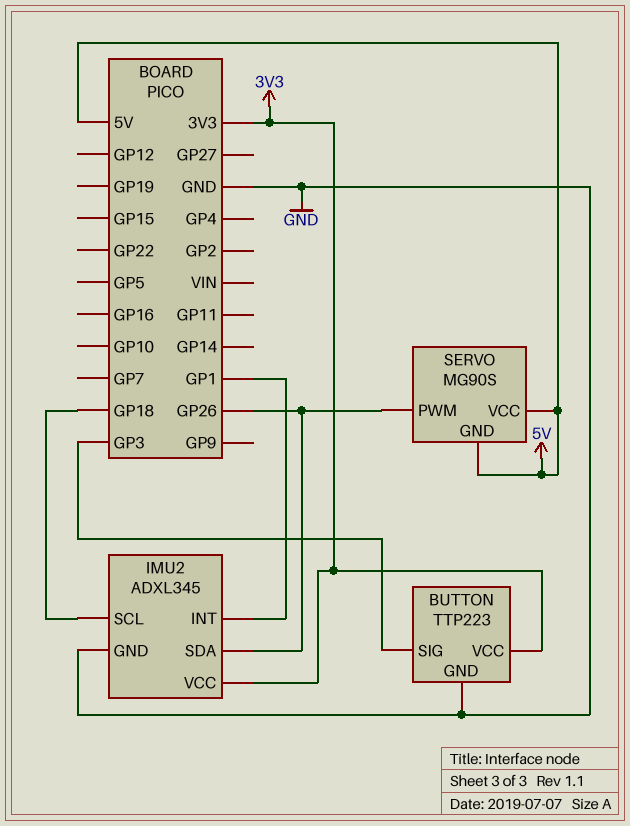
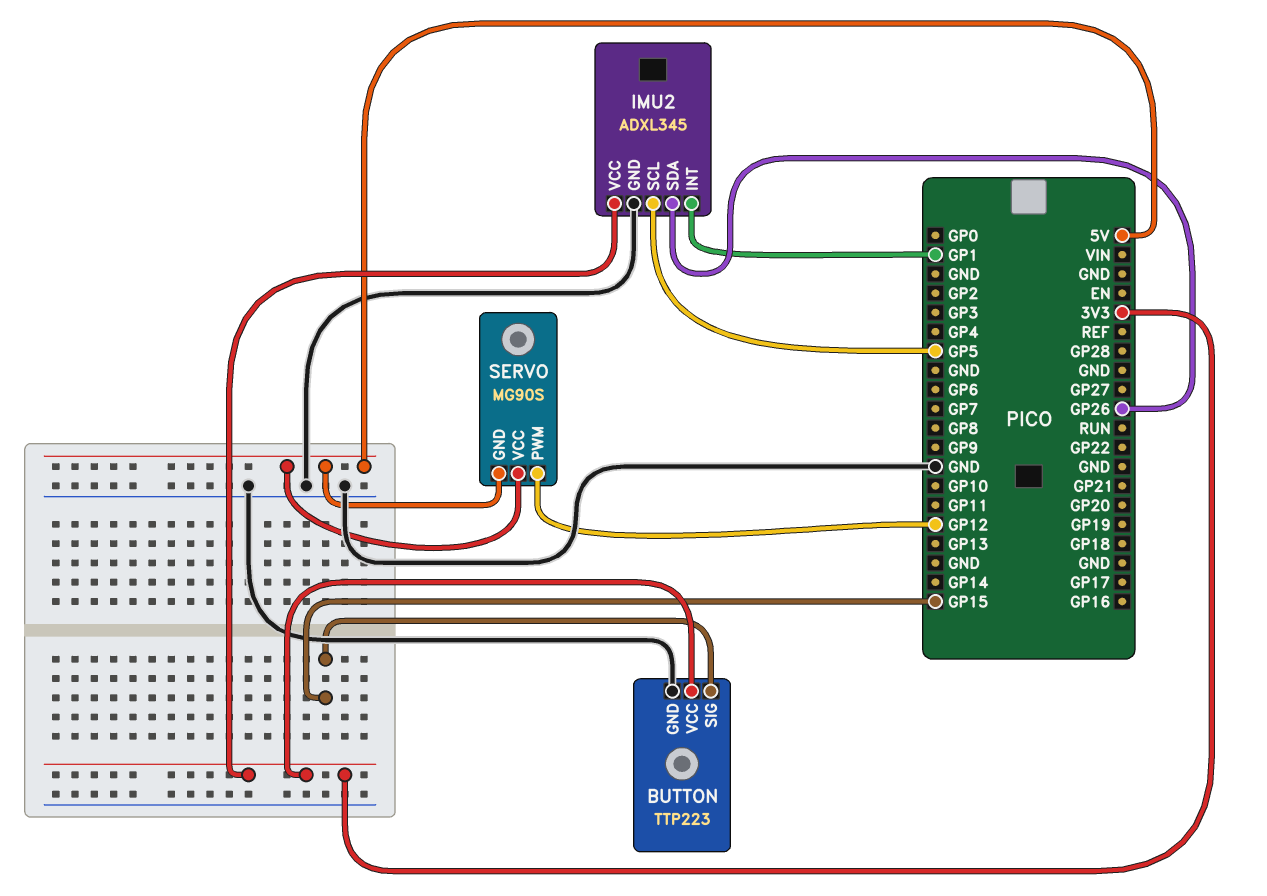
BUTTON pin SIG: GP3 -> GP15
IMU2 pin SCL: GP18 -> GP5
SERVO pin PWM: GP26 -> GP12

